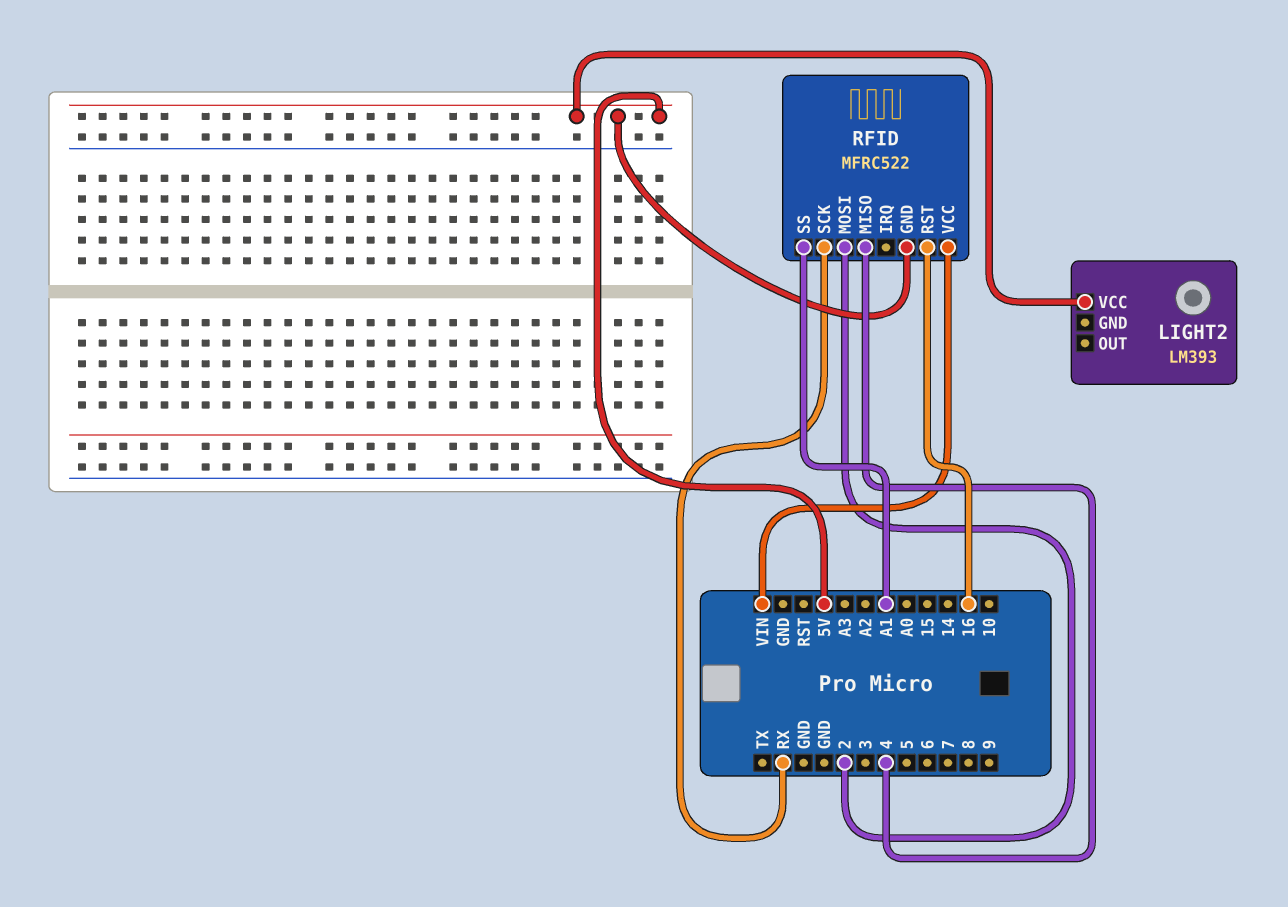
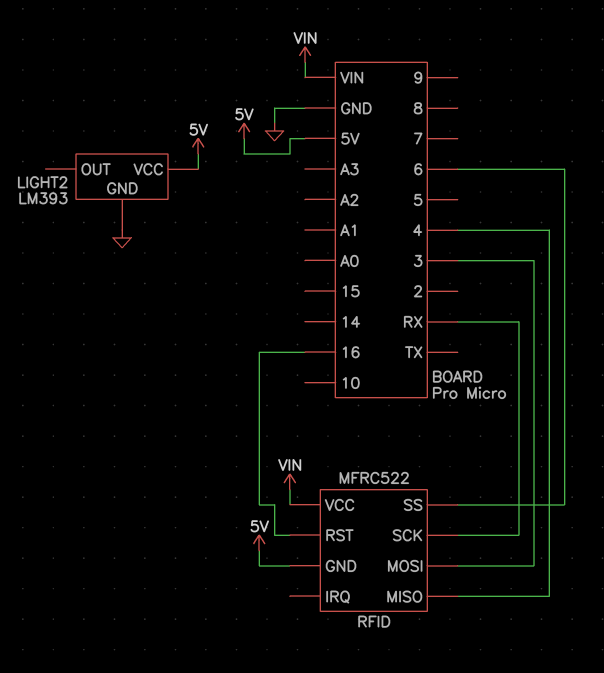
LIGHT2 pin GND: none -> GND
RFID pin MOSI: 2 -> 3
RFID pin SS: A1 -> 6

